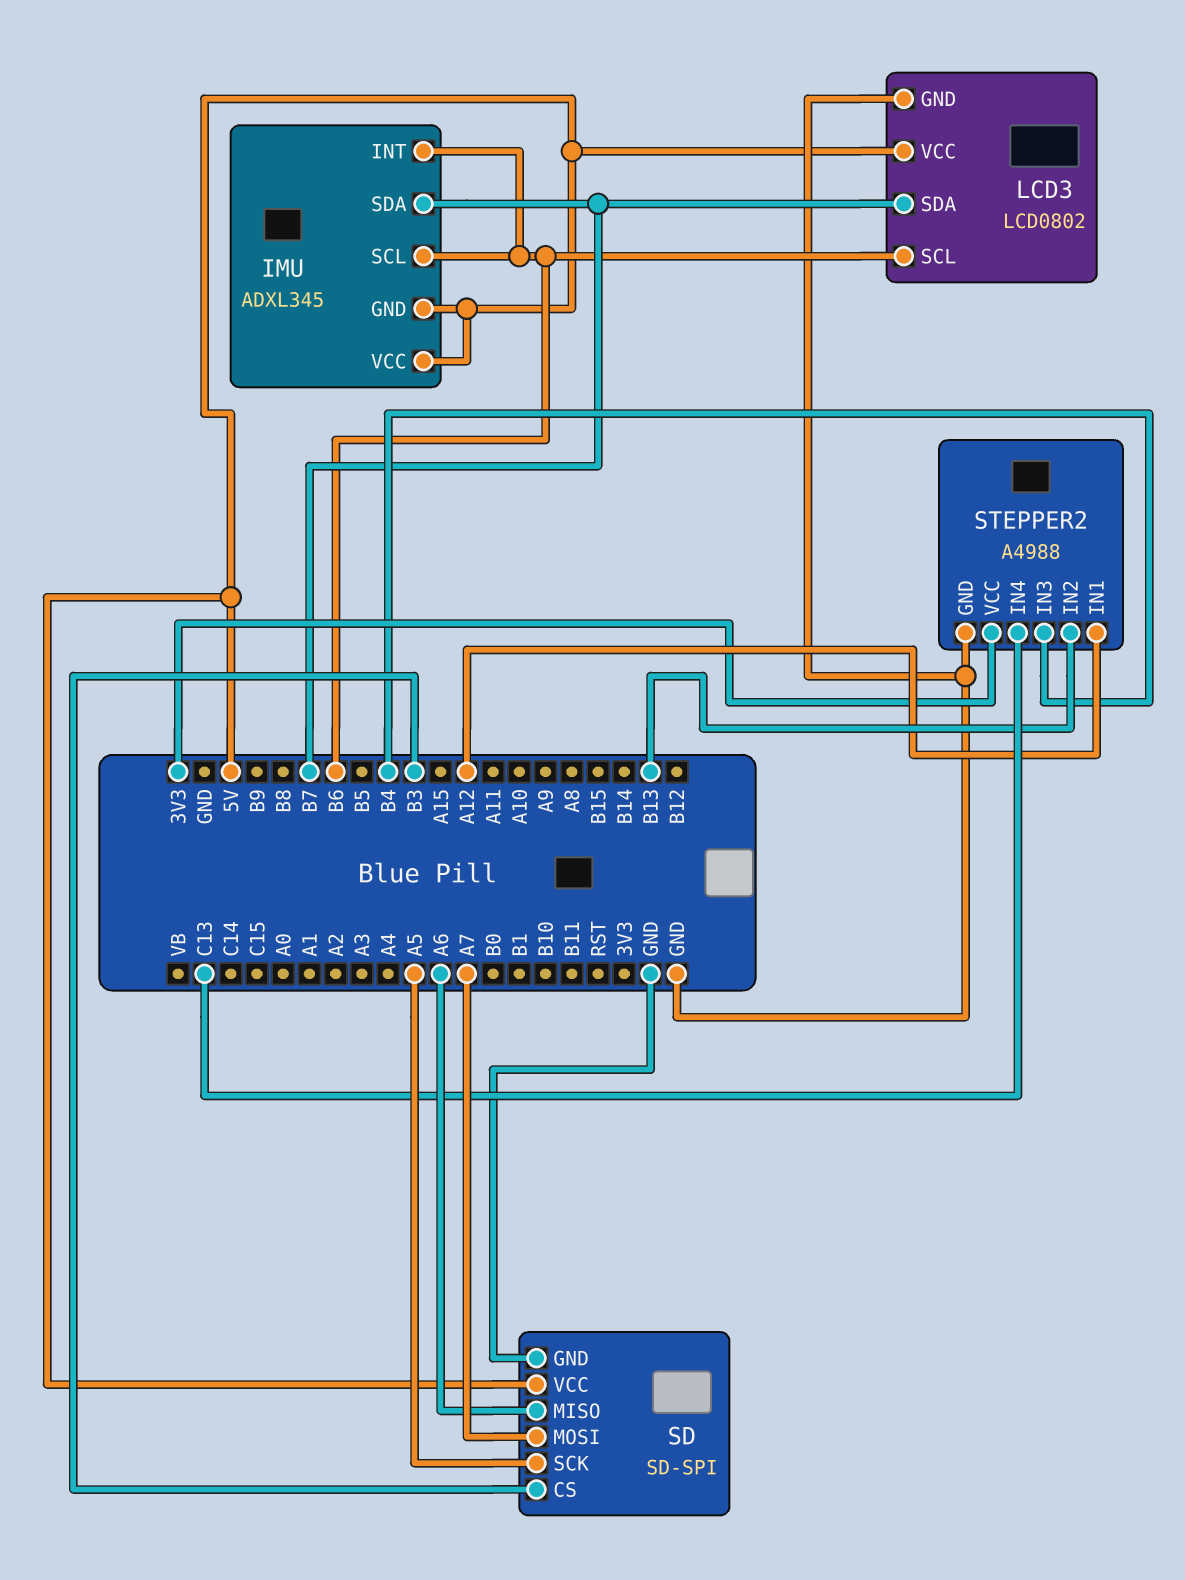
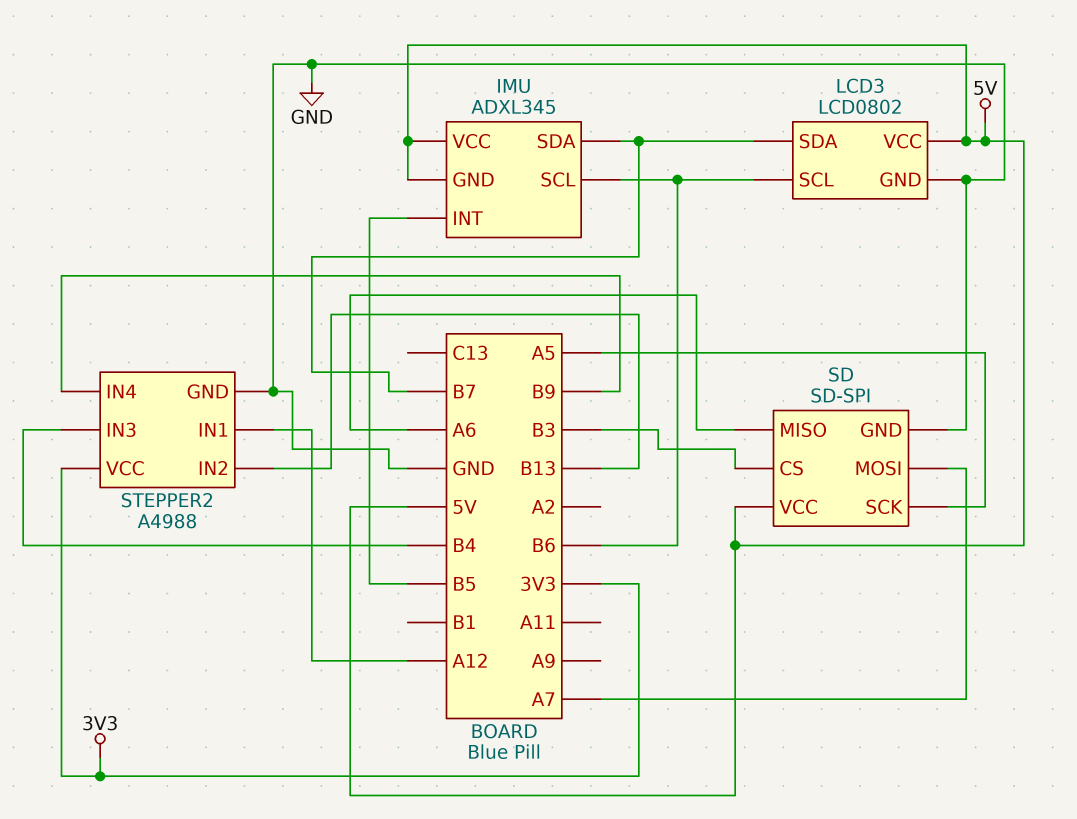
IMU pin INT: B6 -> B5
STEPPER2 pin IN4: C13 -> B9

